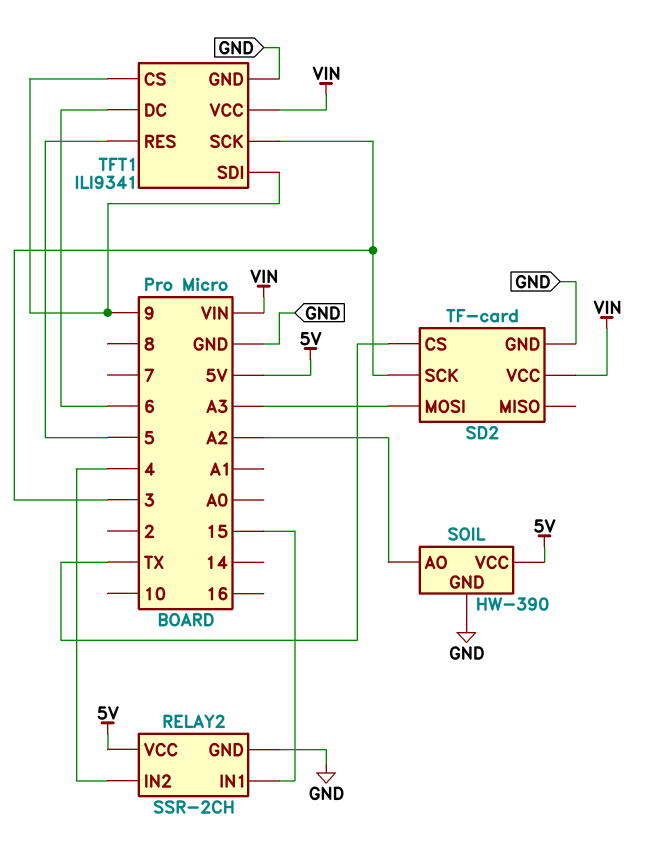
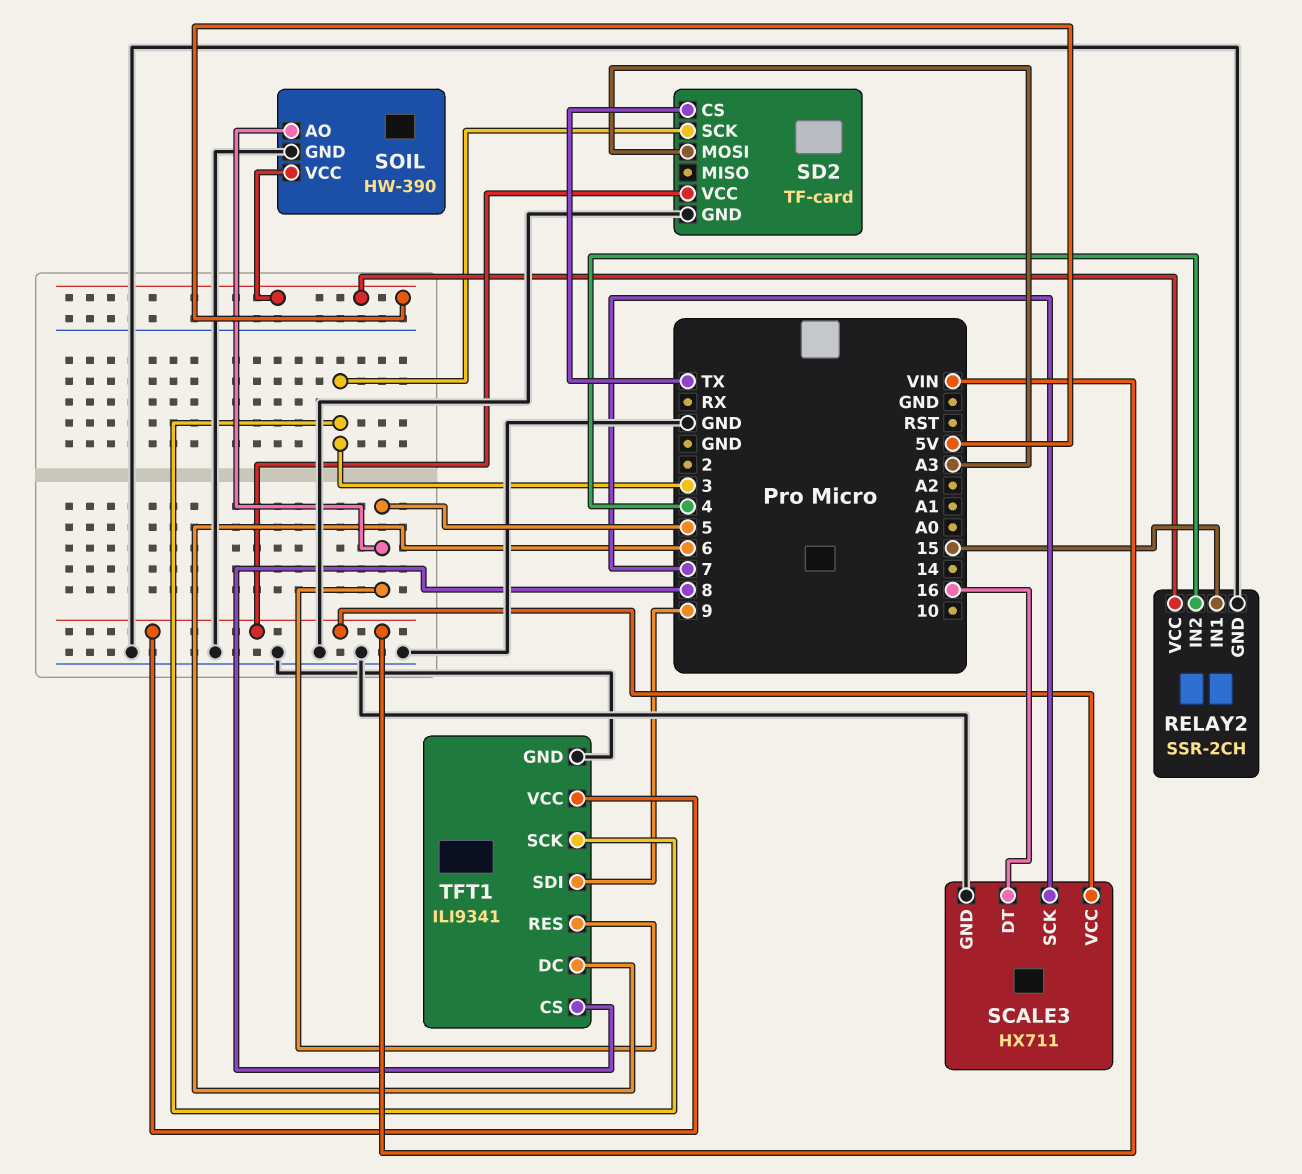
SCALE3: none -> HX711
SCALE3 pin DT: none -> 16
SCALE3 pin GND: none -> GND
SCALE3 pin SCK: none -> 7
SCALE3 pin VCC: none -> VIN
SOIL pin AO: A2 -> 5
TFT1 pin CS: 9 -> 8

